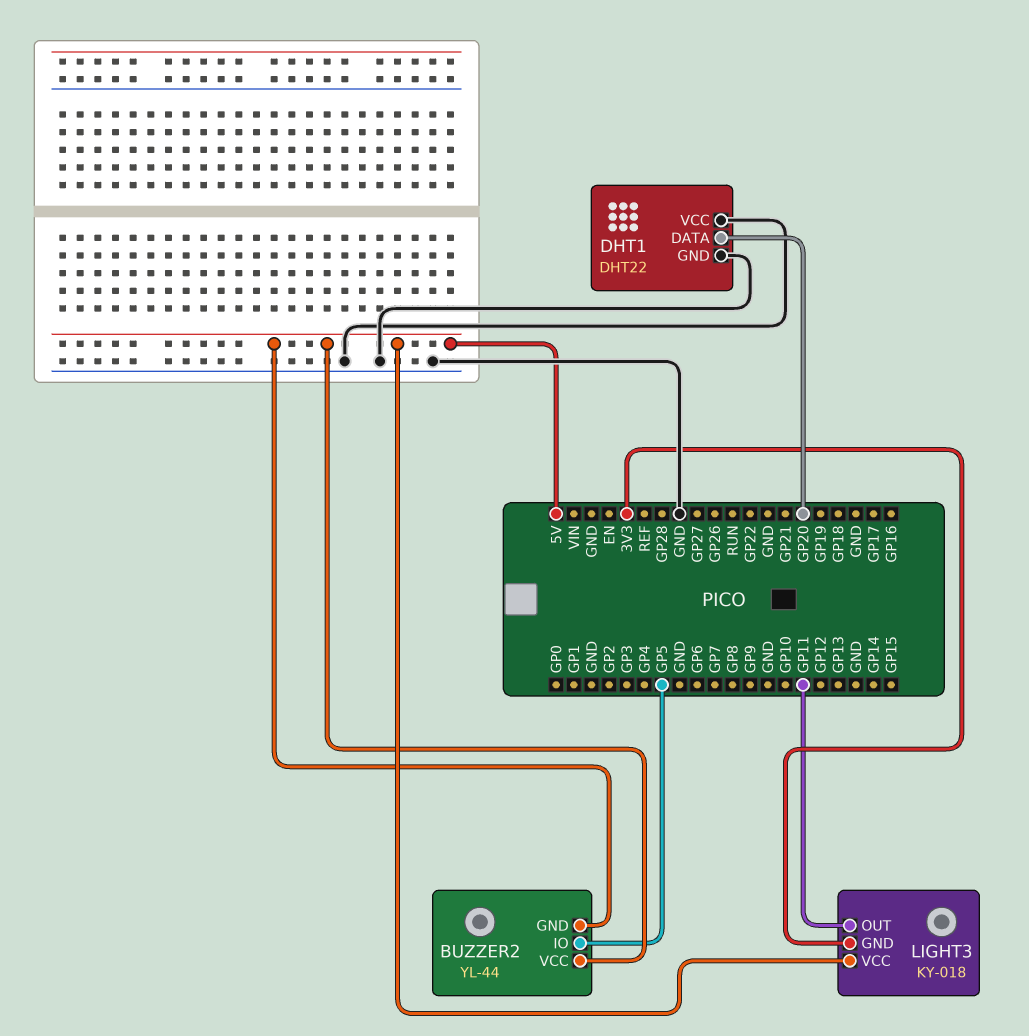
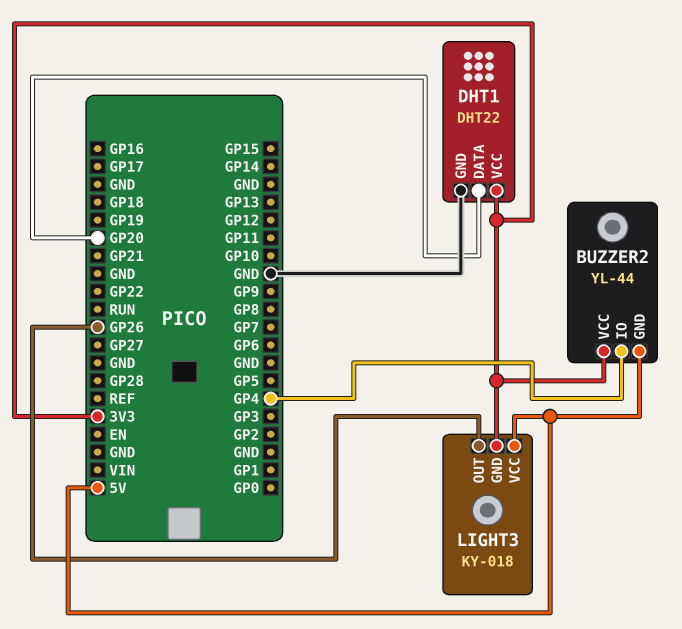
BUZZER2 pin IO: GP5 -> GP4
BUZZER2 pin VCC: 5V -> 3V3
DHT1 pin VCC: GND -> 3V3
LIGHT3 pin OUT: GP11 -> GP26

